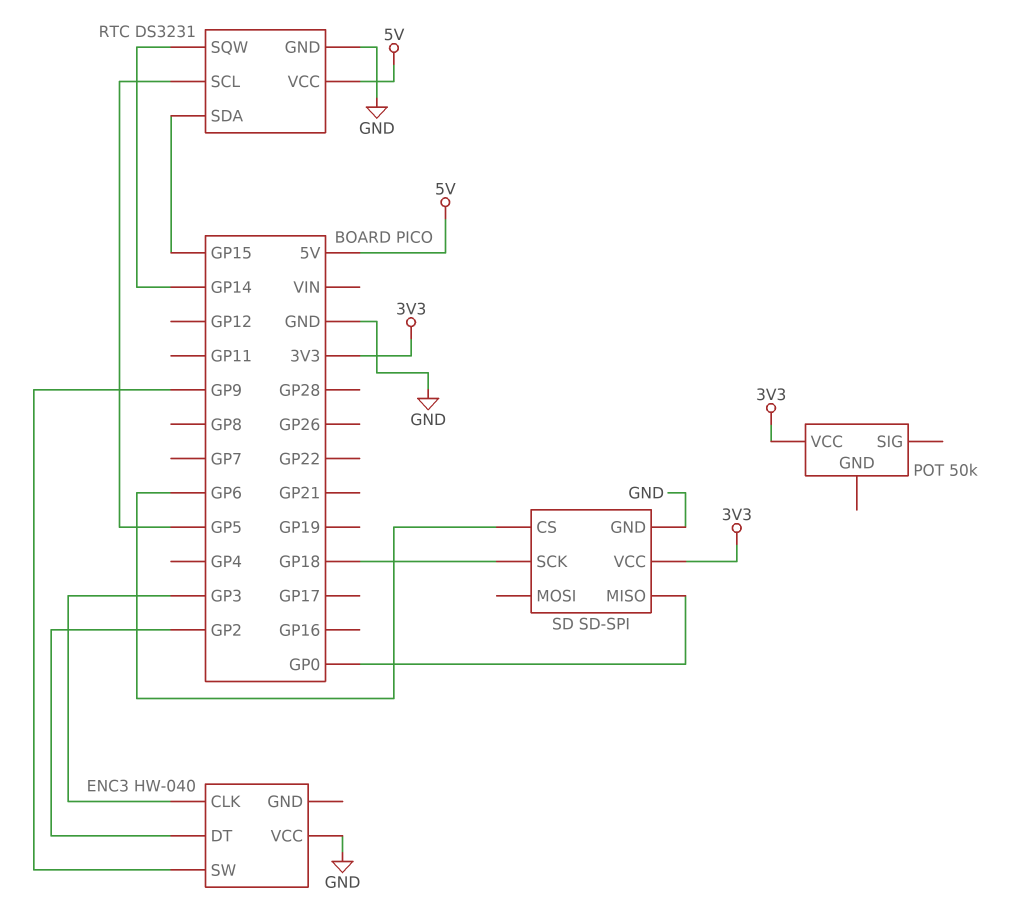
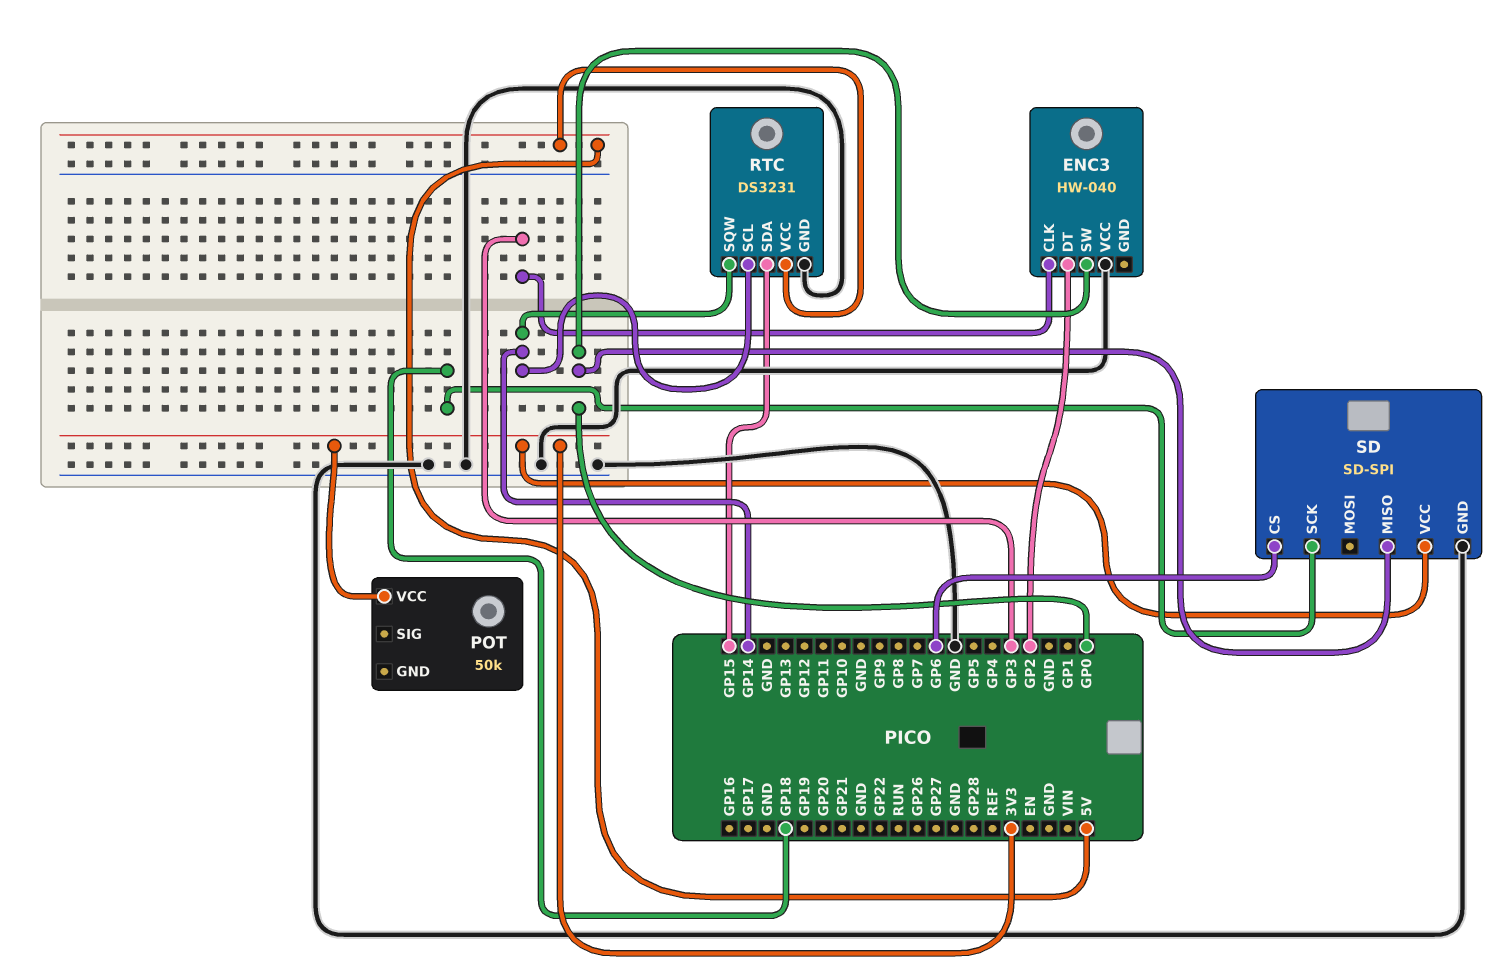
ENC3 pin SW: GP9 -> GP0
RTC pin SCL: GP5 -> GP14

